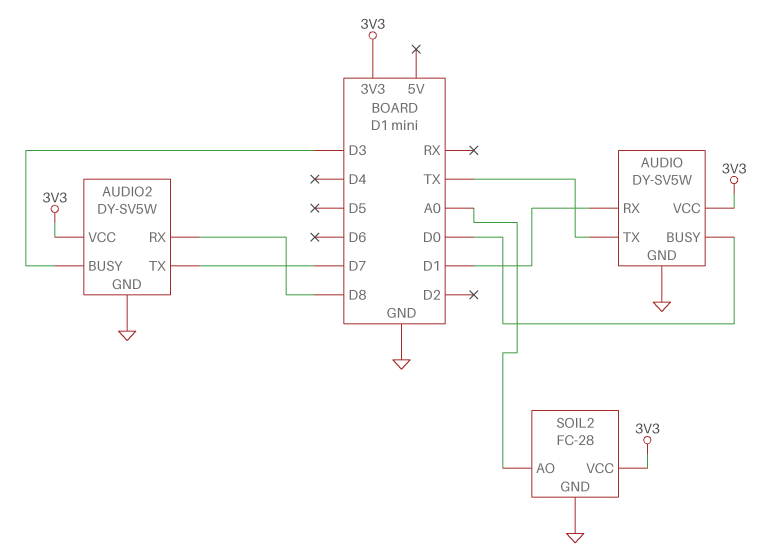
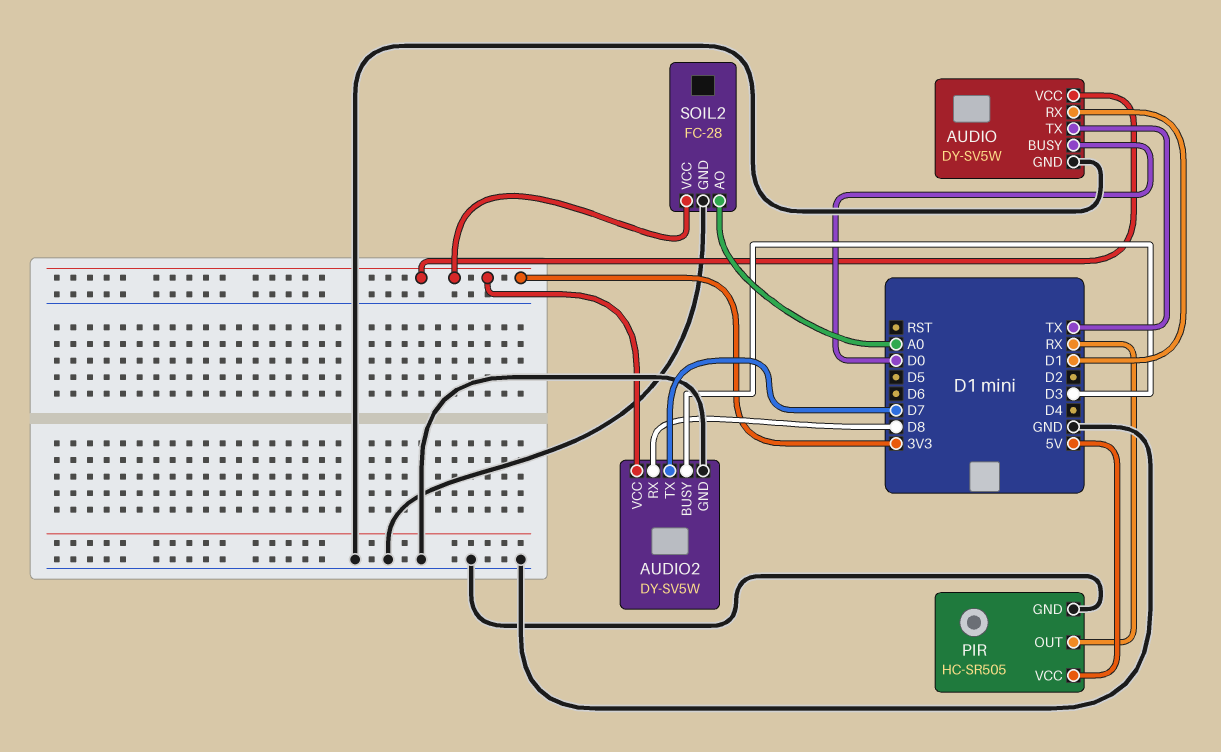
PIR: none -> HC-SR505
PIR pin GND: none -> GND
PIR pin OUT: none -> RX
PIR pin VCC: none -> 5V

